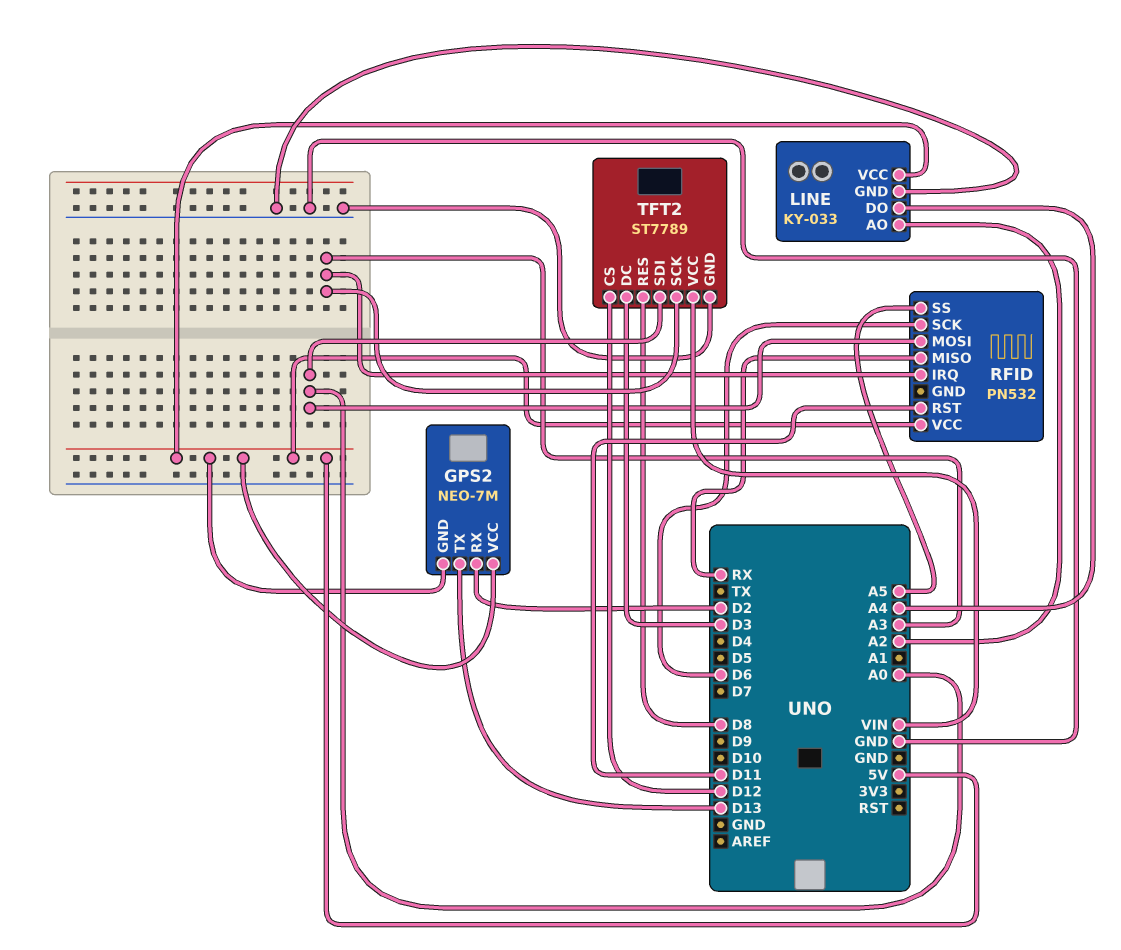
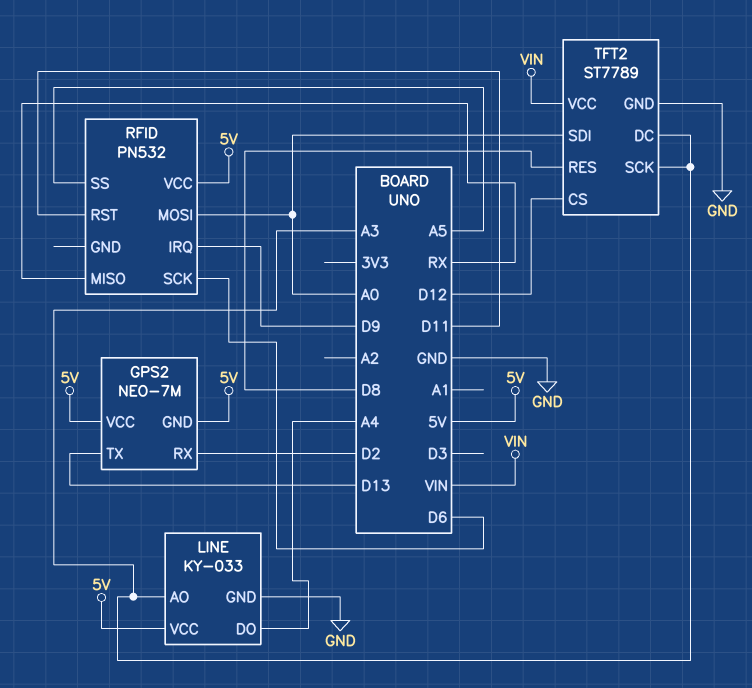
LINE pin AO: A2 -> A3
RFID pin IRQ: A3 -> D9
TFT2 pin DC: D3 -> A3

